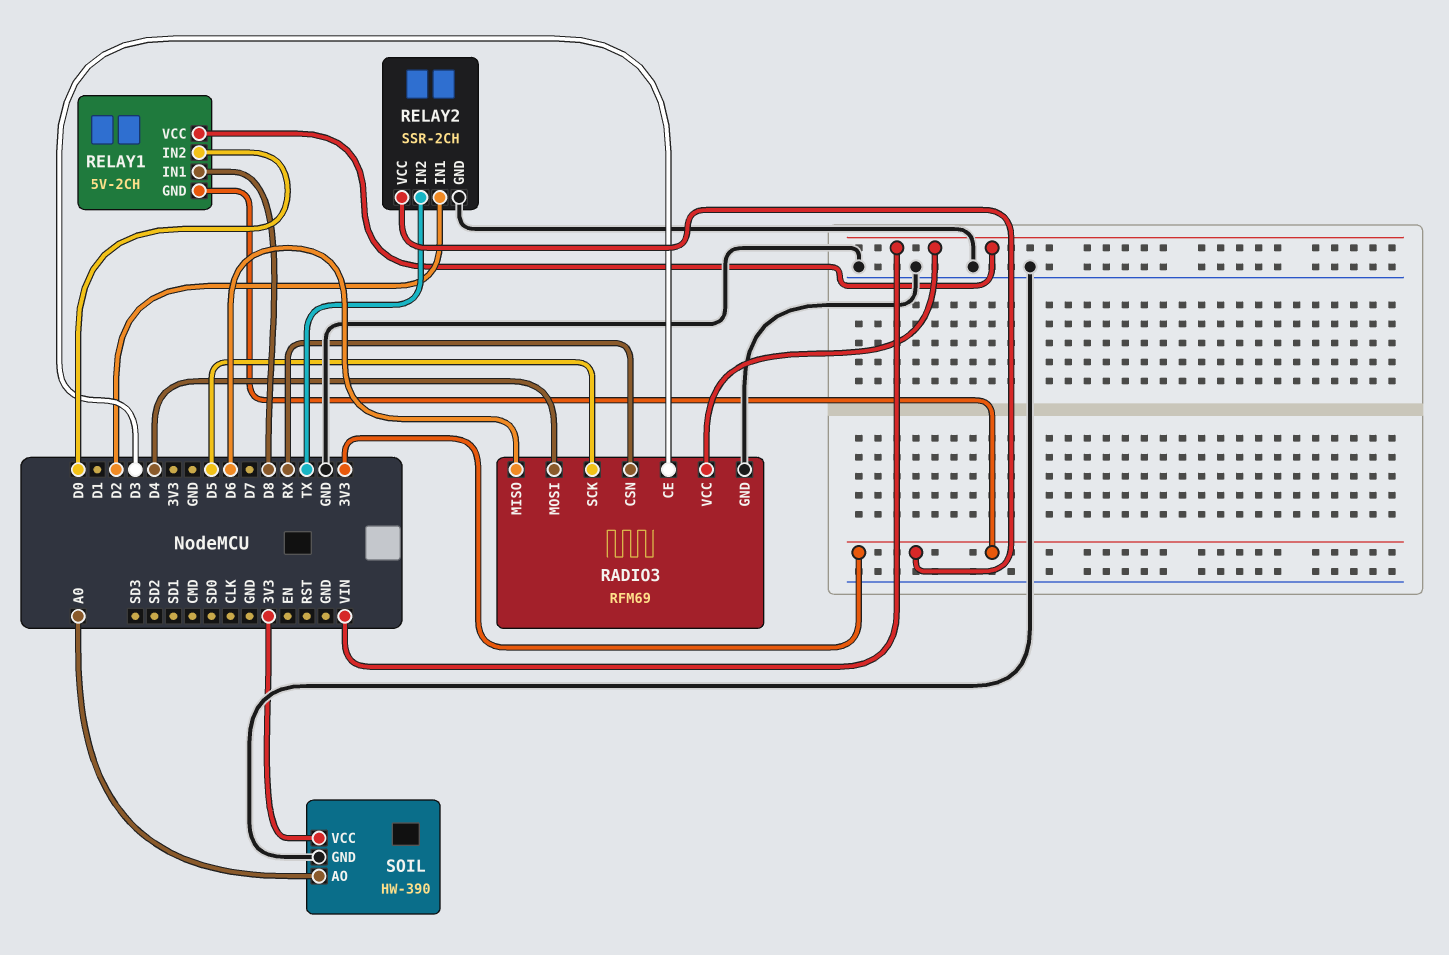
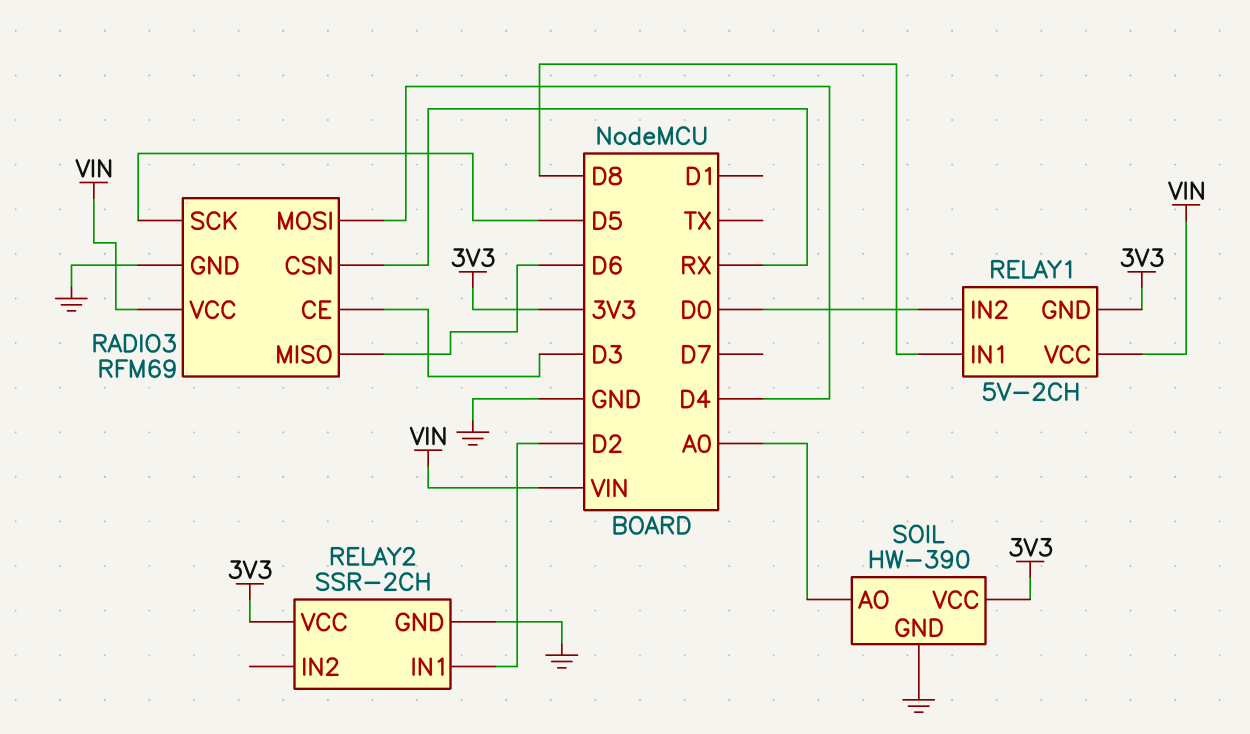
RELAY2 pin IN2: TX -> none

